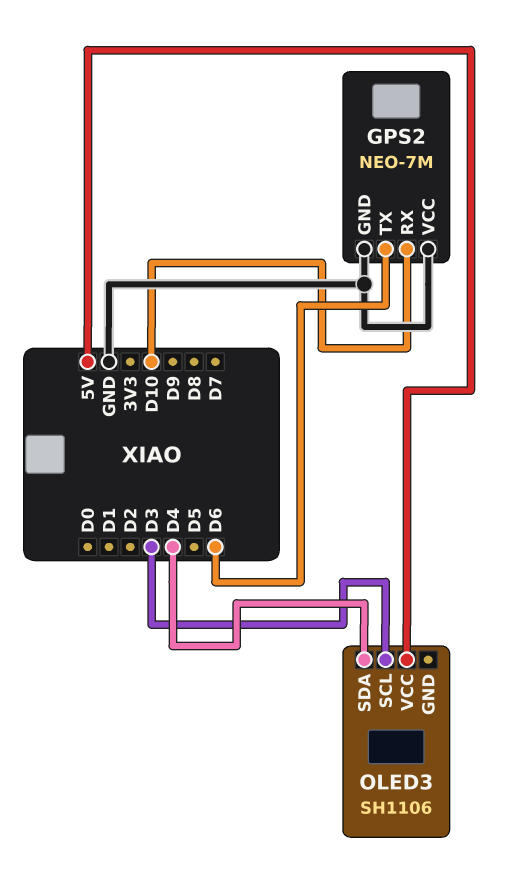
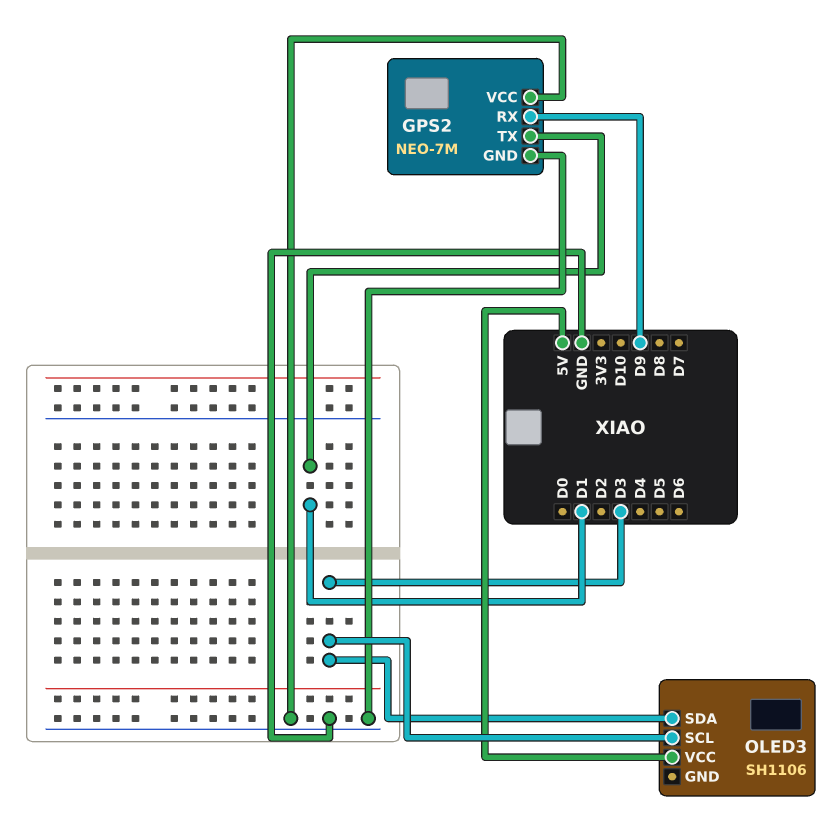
GPS2 pin RX: D10 -> D9
GPS2 pin TX: D6 -> D1
OLED3 pin SDA: D4 -> D3

